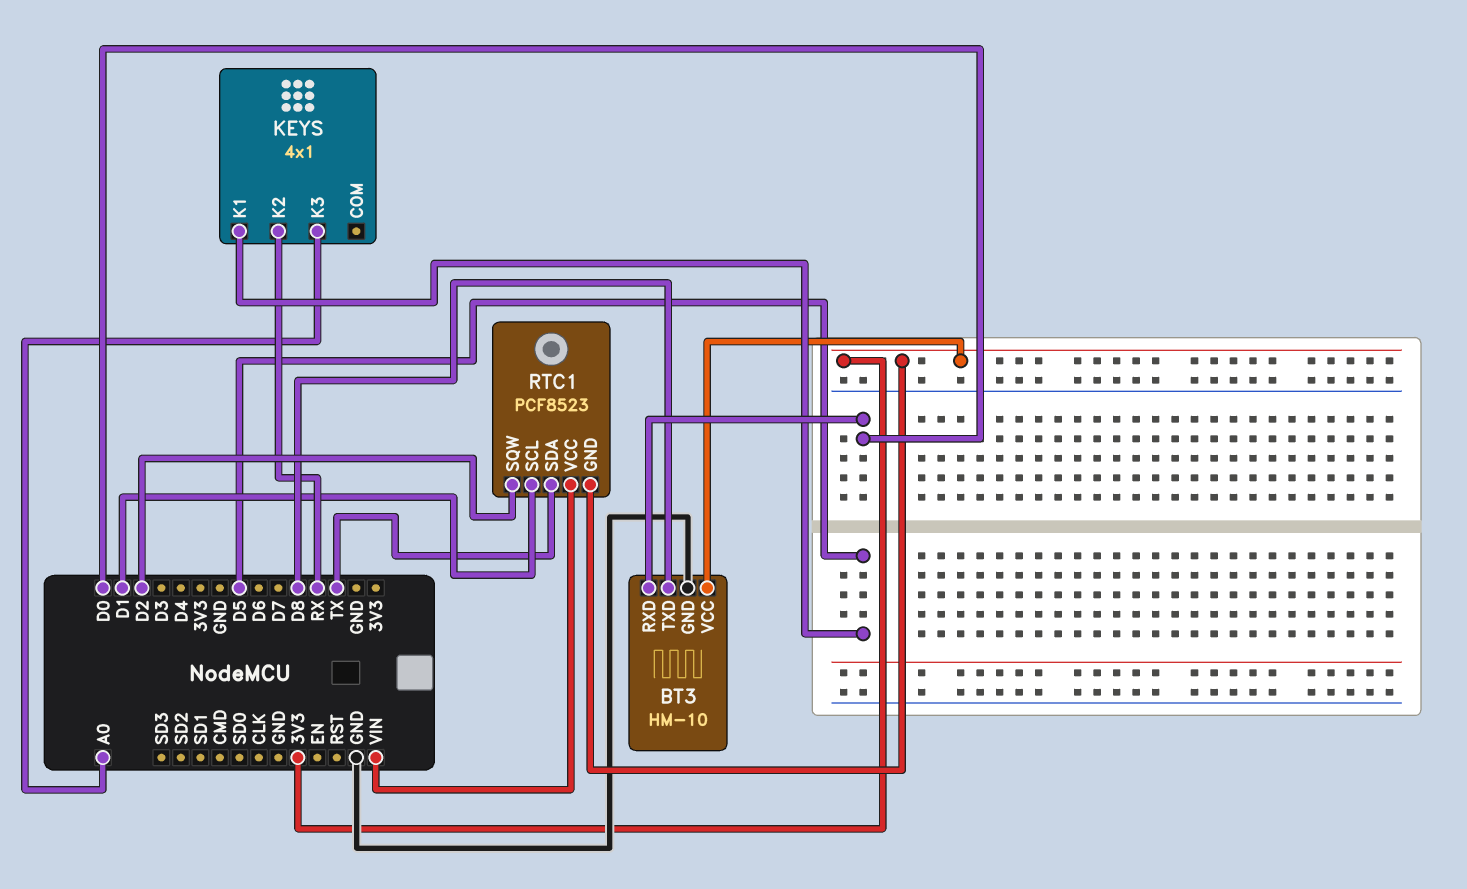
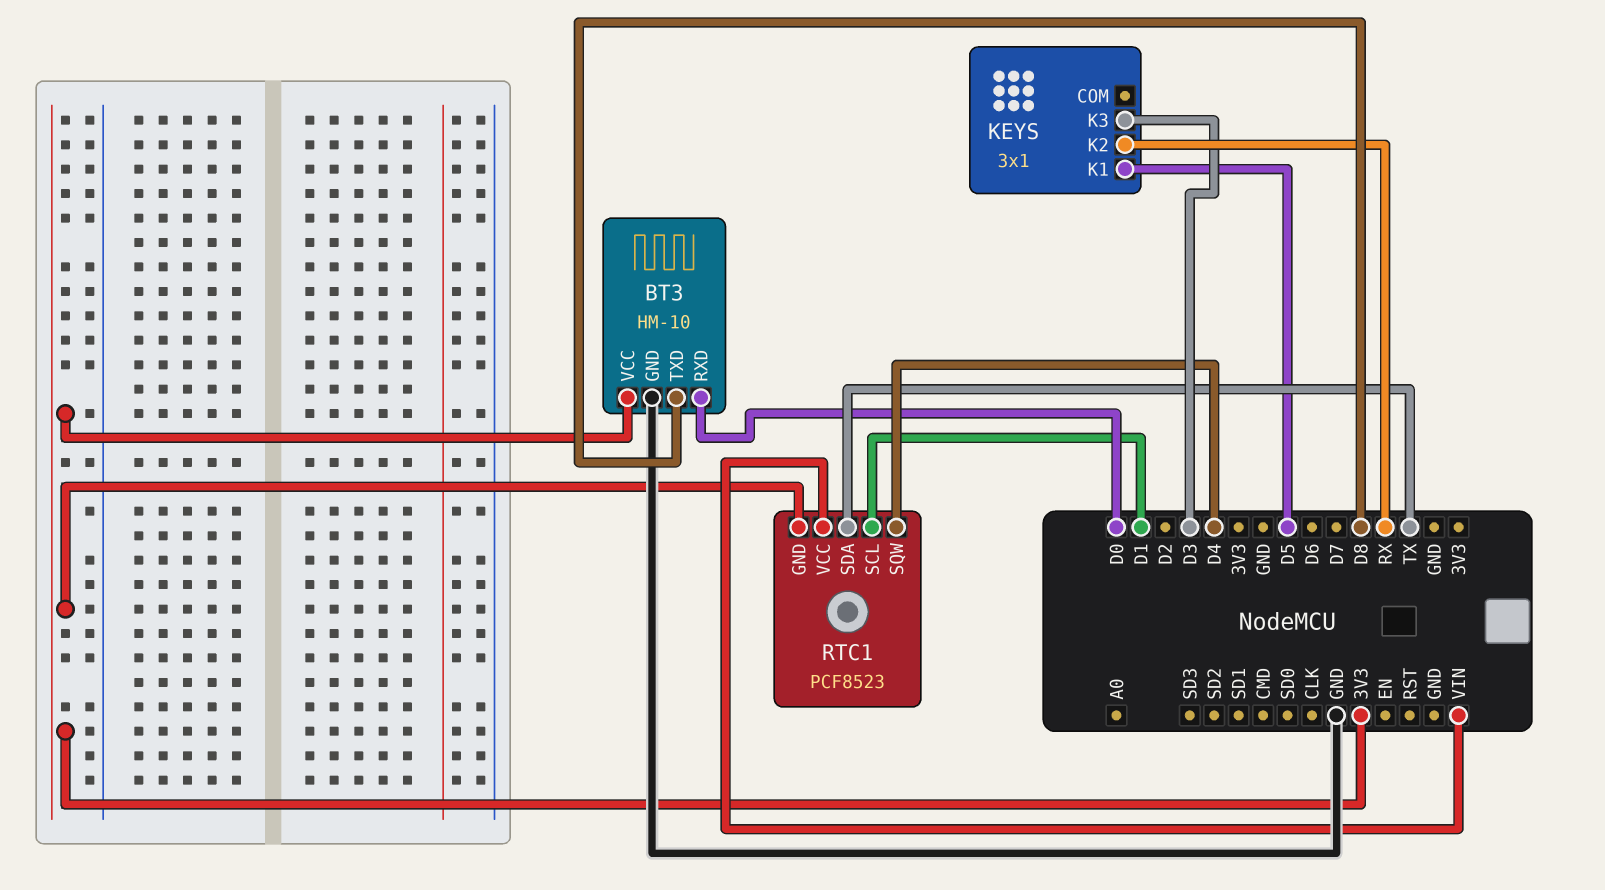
KEYS: 4x1 -> 3x1
KEYS pin K3: A0 -> D3
RTC1 pin SQW: D2 -> D4

